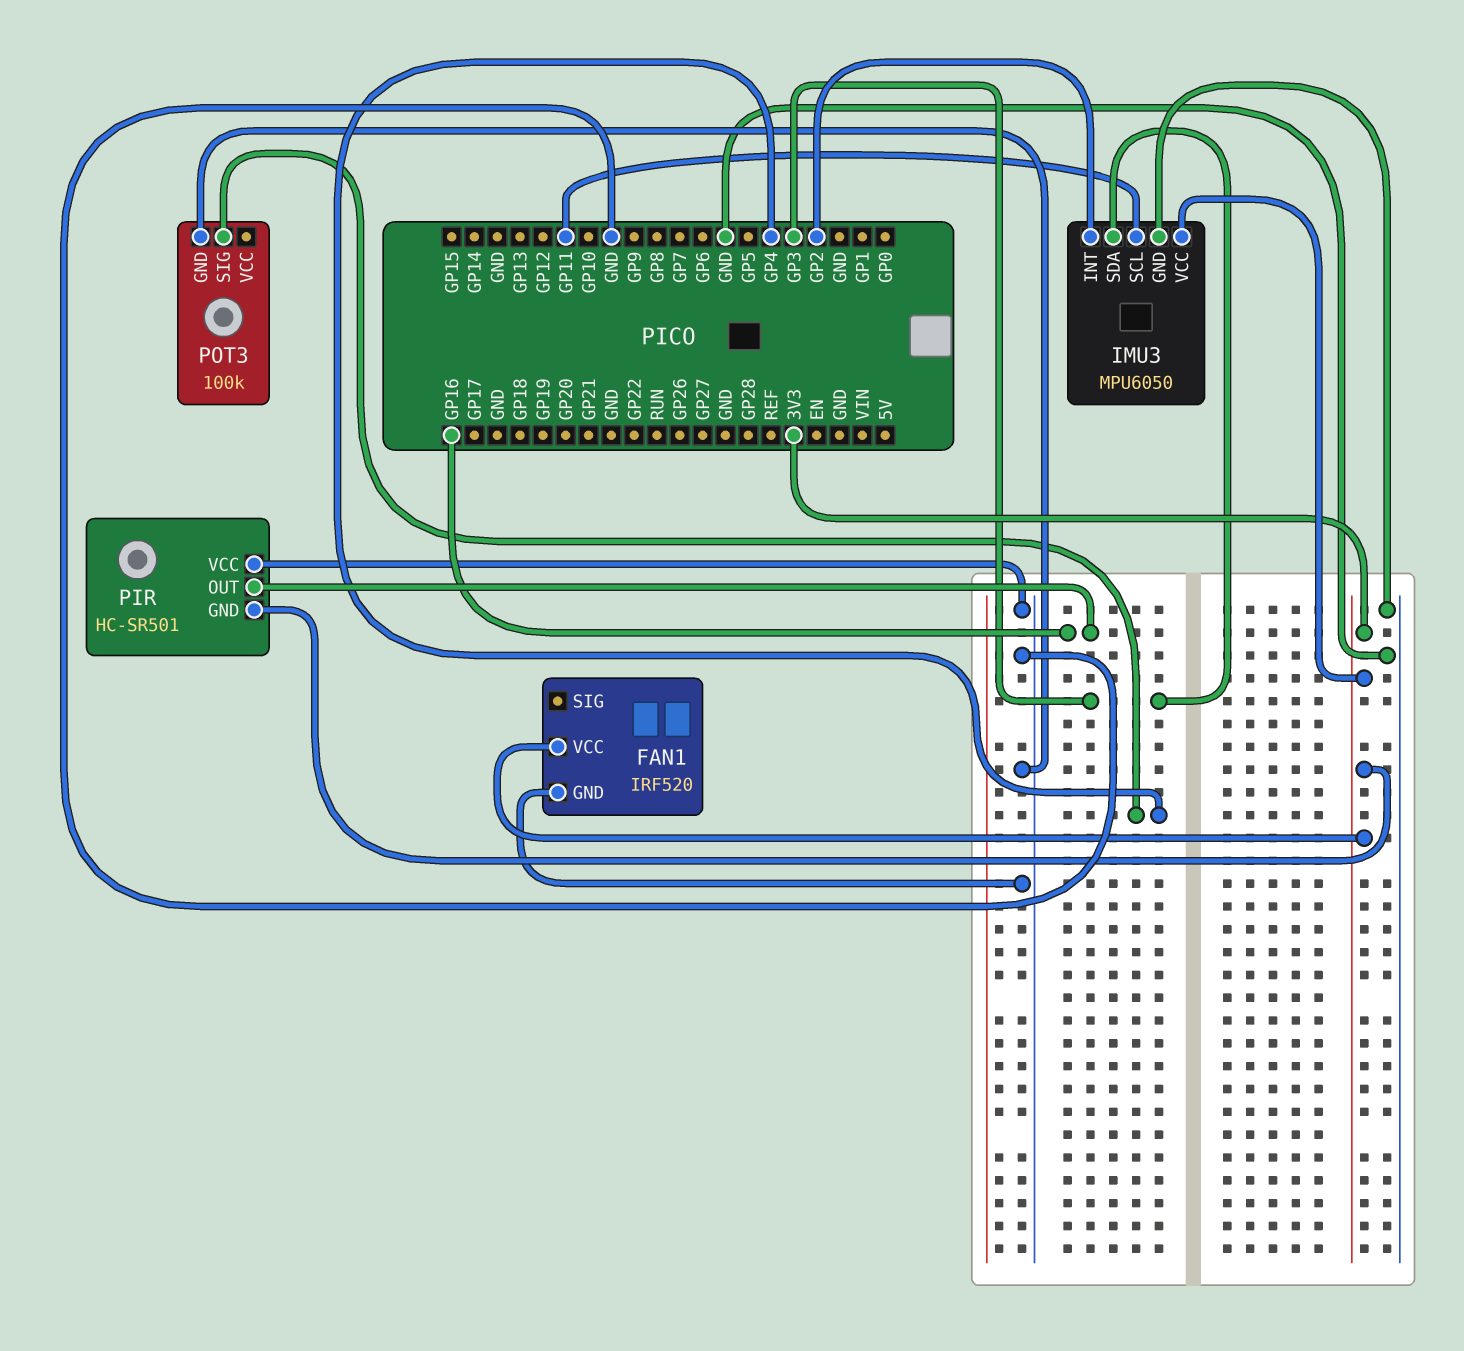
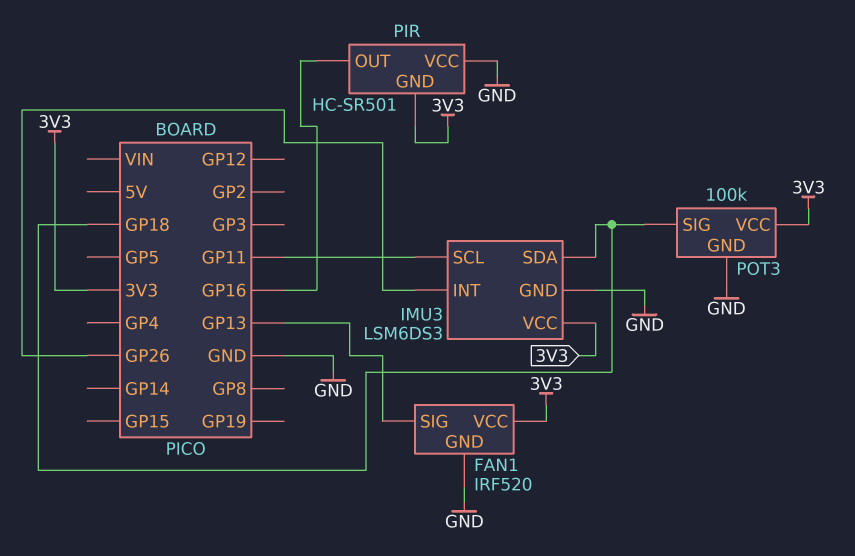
FAN1 pin SIG: none -> GP13
IMU3: MPU6050 -> LSM6DS3
IMU3 pin INT: GP2 -> GP26
IMU3 pin SDA: GP3 -> GP18
POT3 pin SIG: GP4 -> GP18
POT3 pin VCC: none -> 3V3

